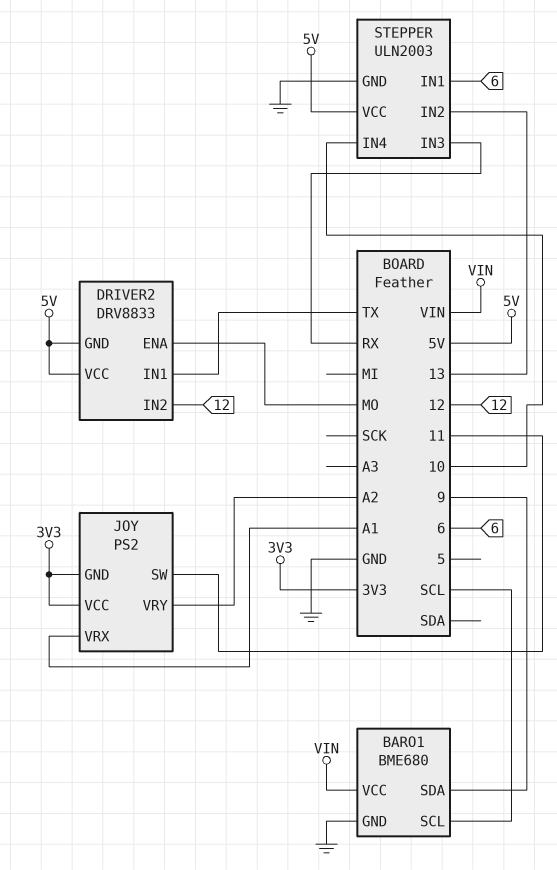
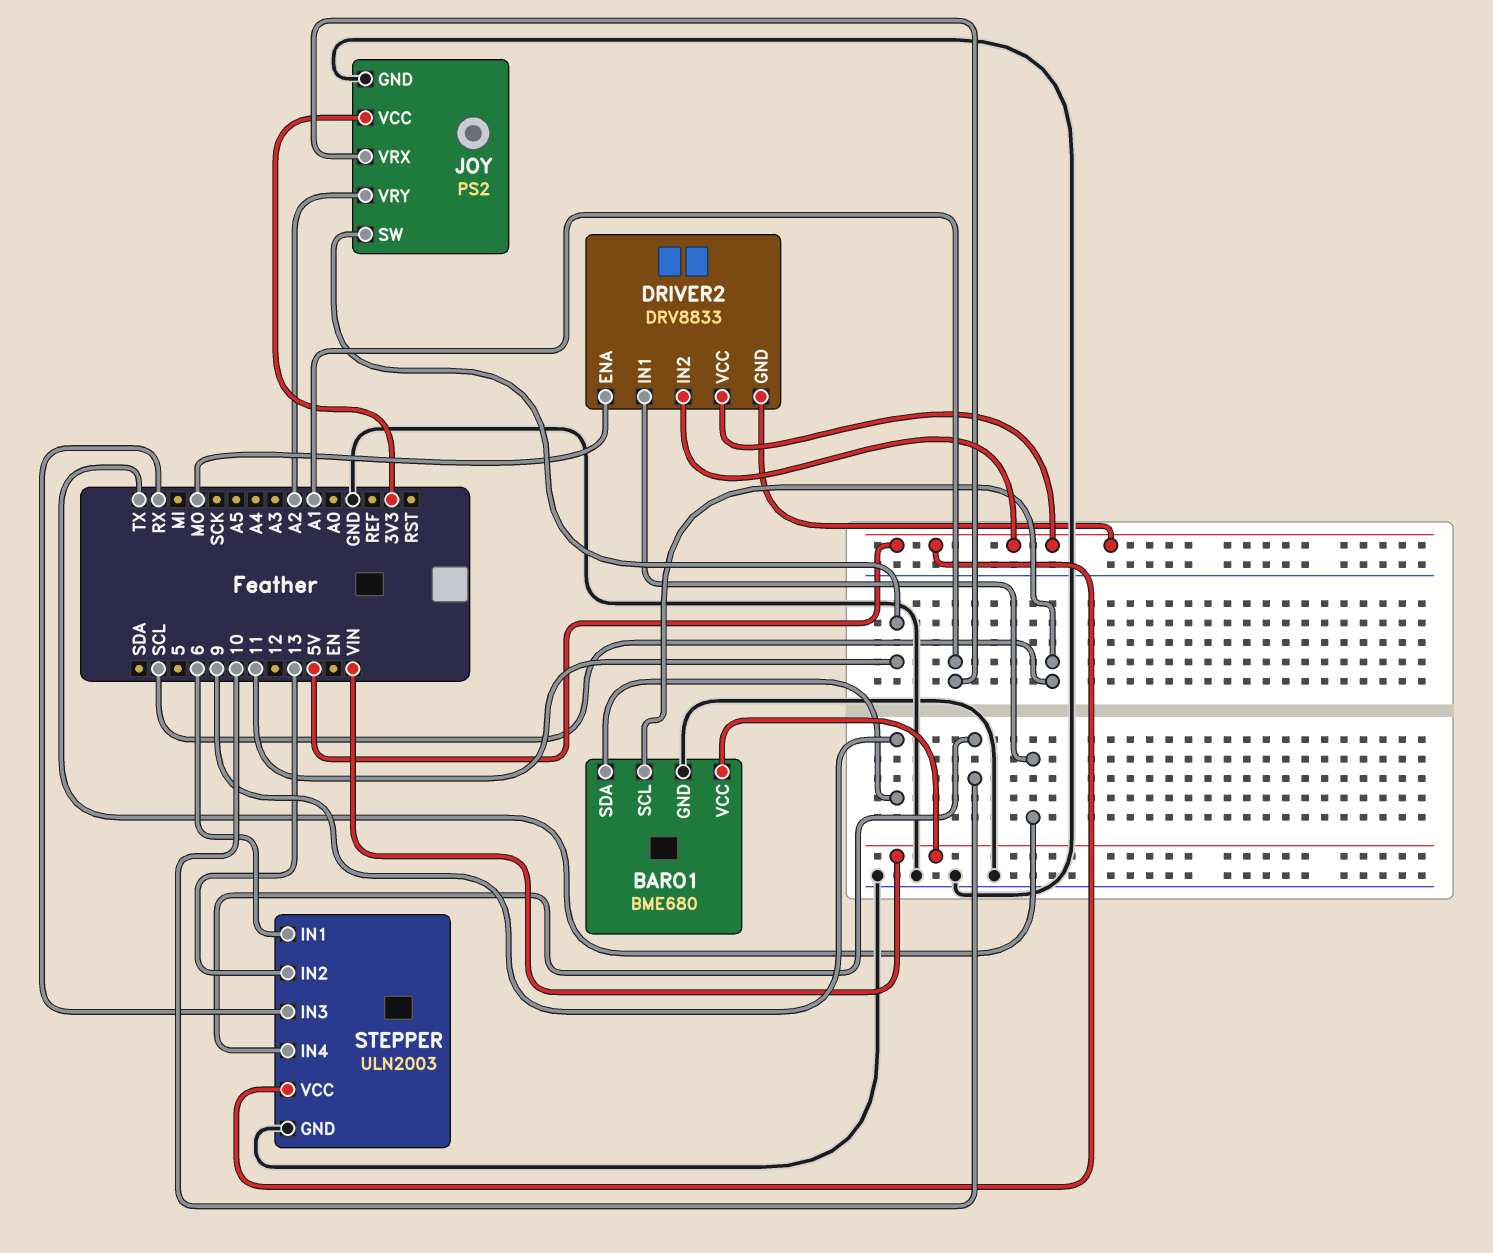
DRIVER2 pin IN2: 12 -> 5V
JOY pin GND: 3V3 -> GND

